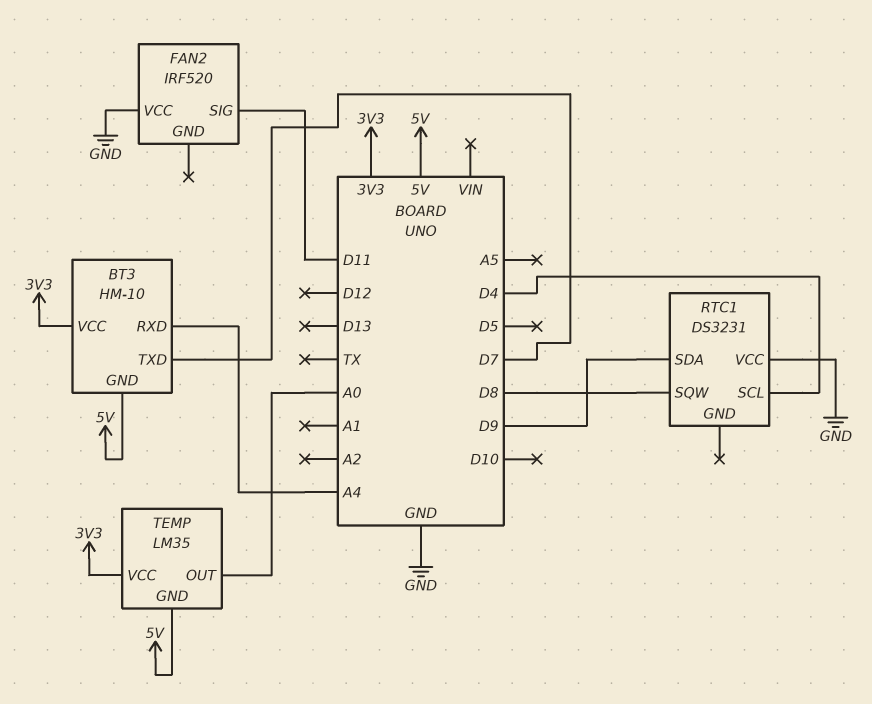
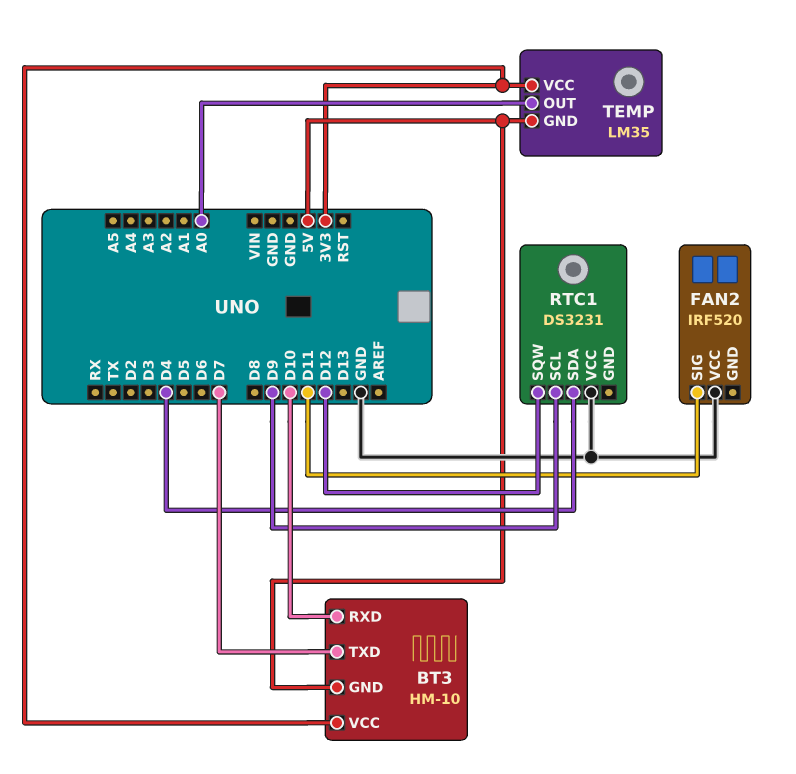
BT3 pin RXD: A4 -> D10
RTC1 pin SCL: D4 -> D9
RTC1 pin SDA: D9 -> D4
RTC1 pin SQW: D8 -> D12

